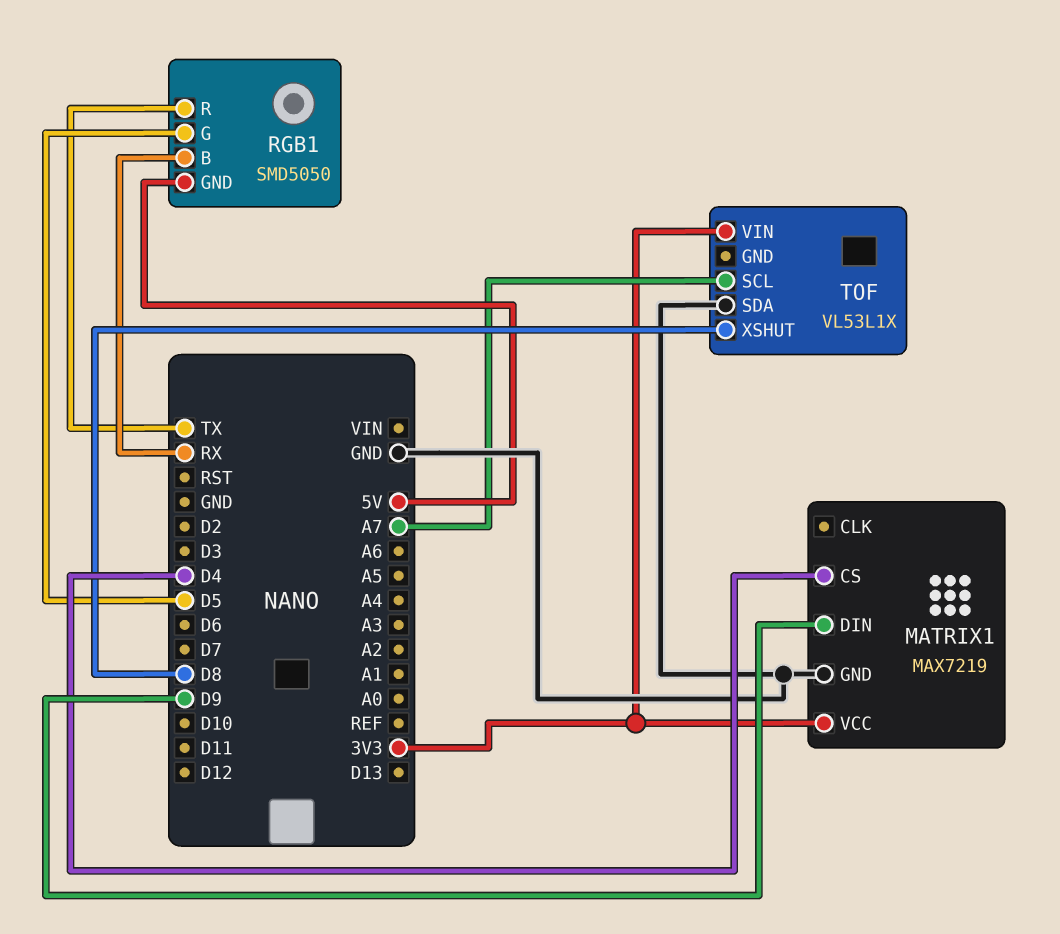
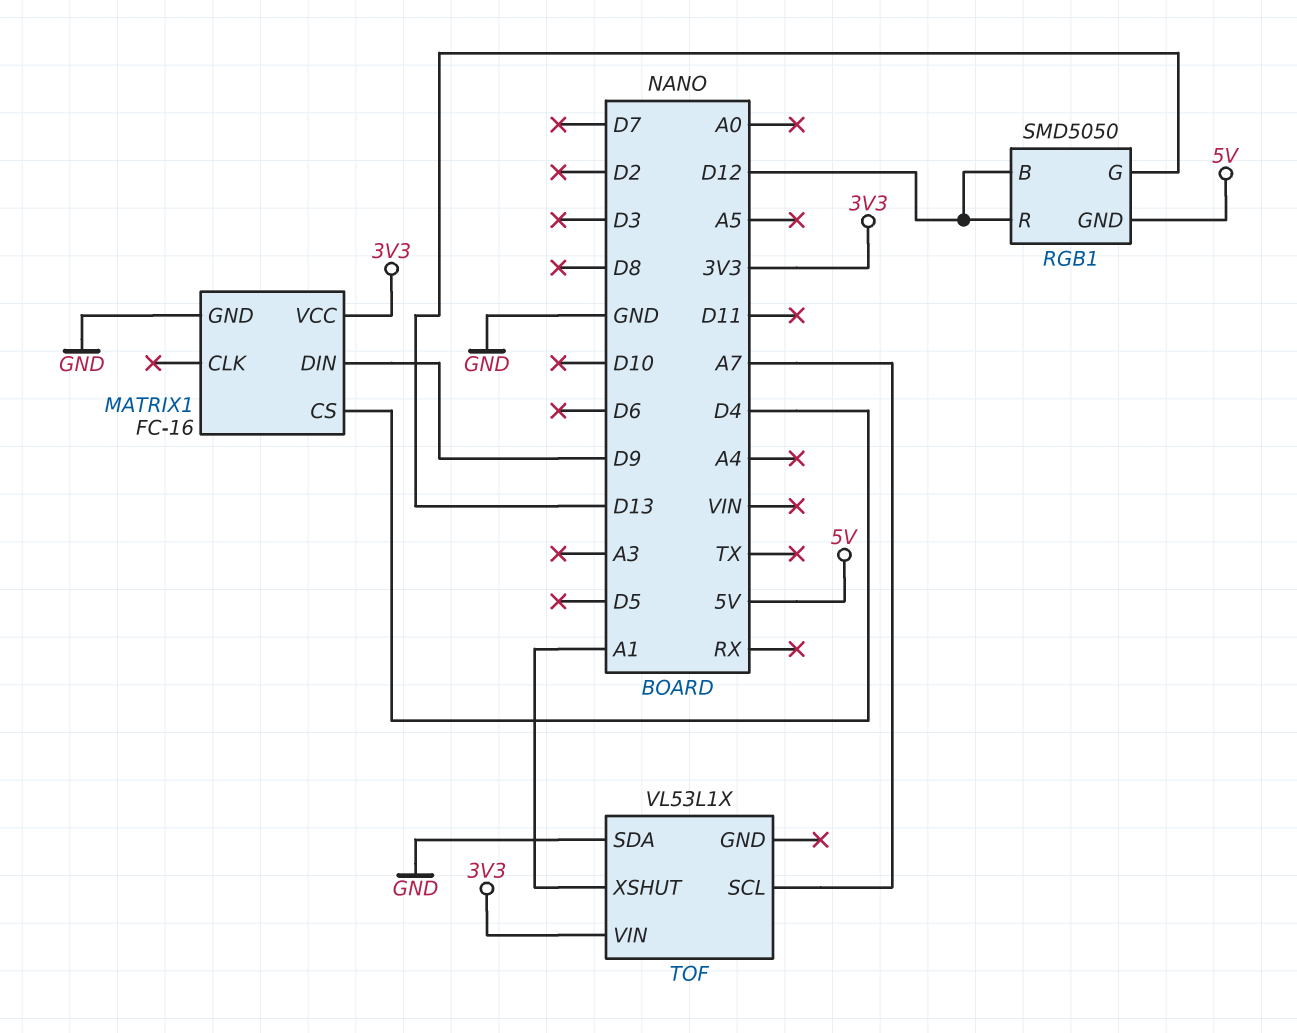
MATRIX1: MAX7219 -> FC-16
RGB1 pin B: RX -> D12
RGB1 pin G: D5 -> D13
RGB1 pin R: TX -> D12
TOF pin XSHUT: D8 -> A1

